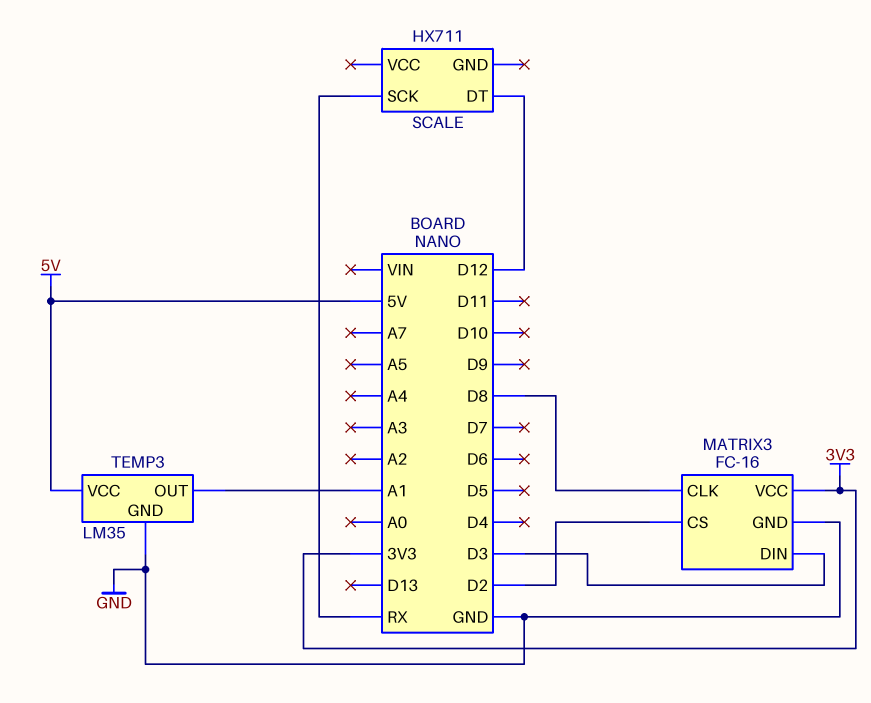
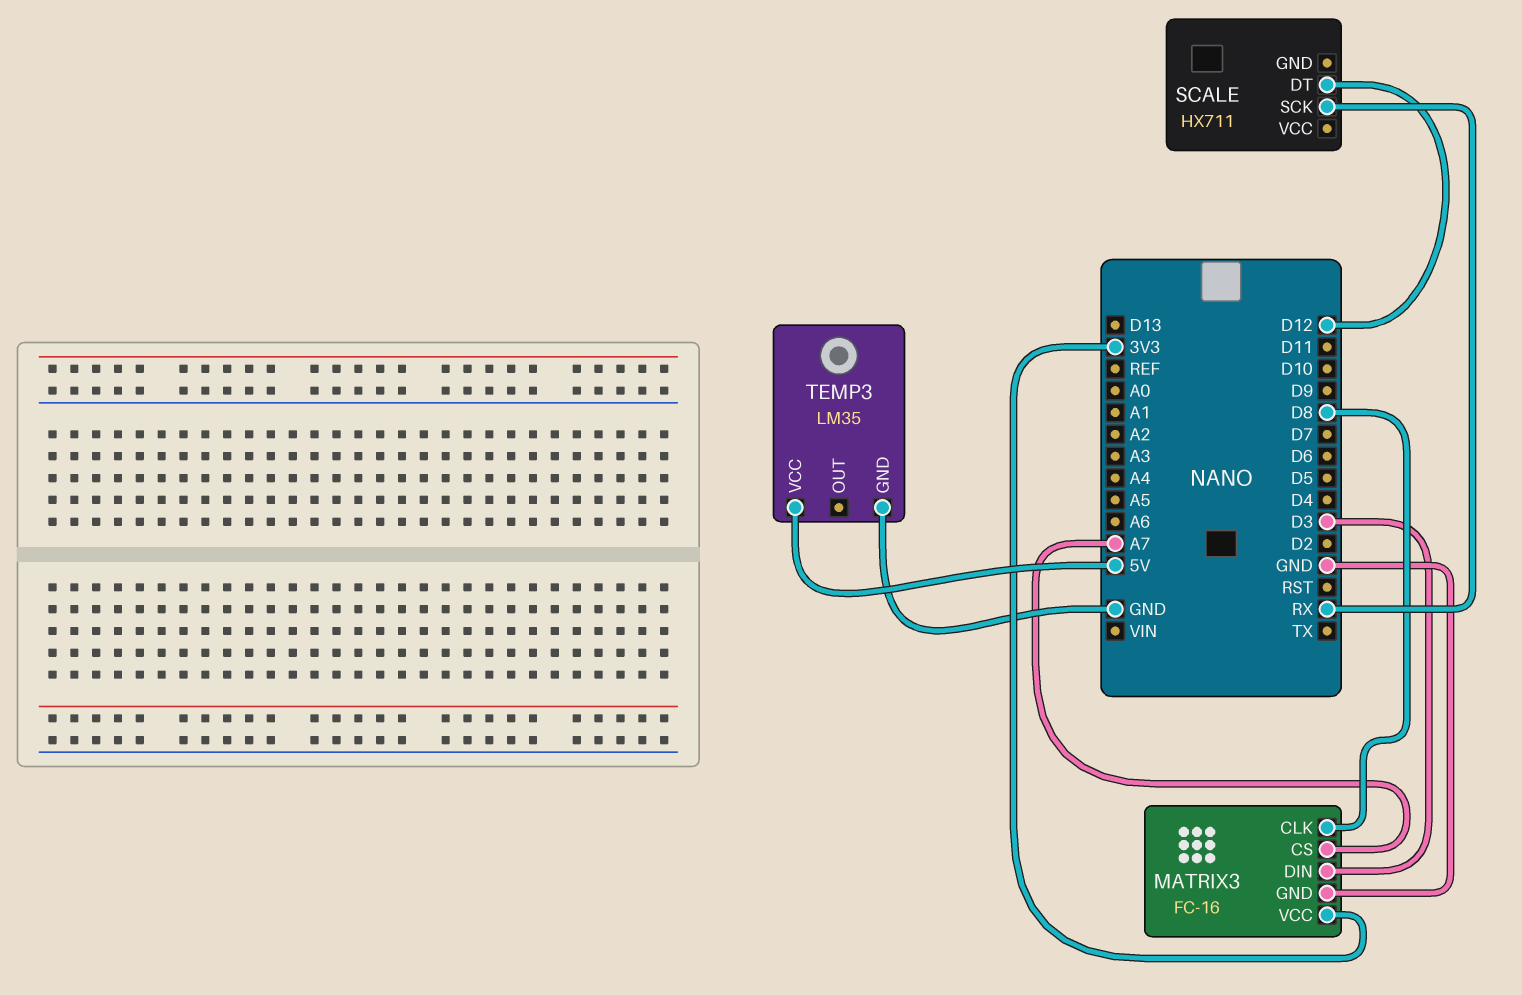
MATRIX3 pin CS: D2 -> A7
TEMP3 pin OUT: A1 -> none

